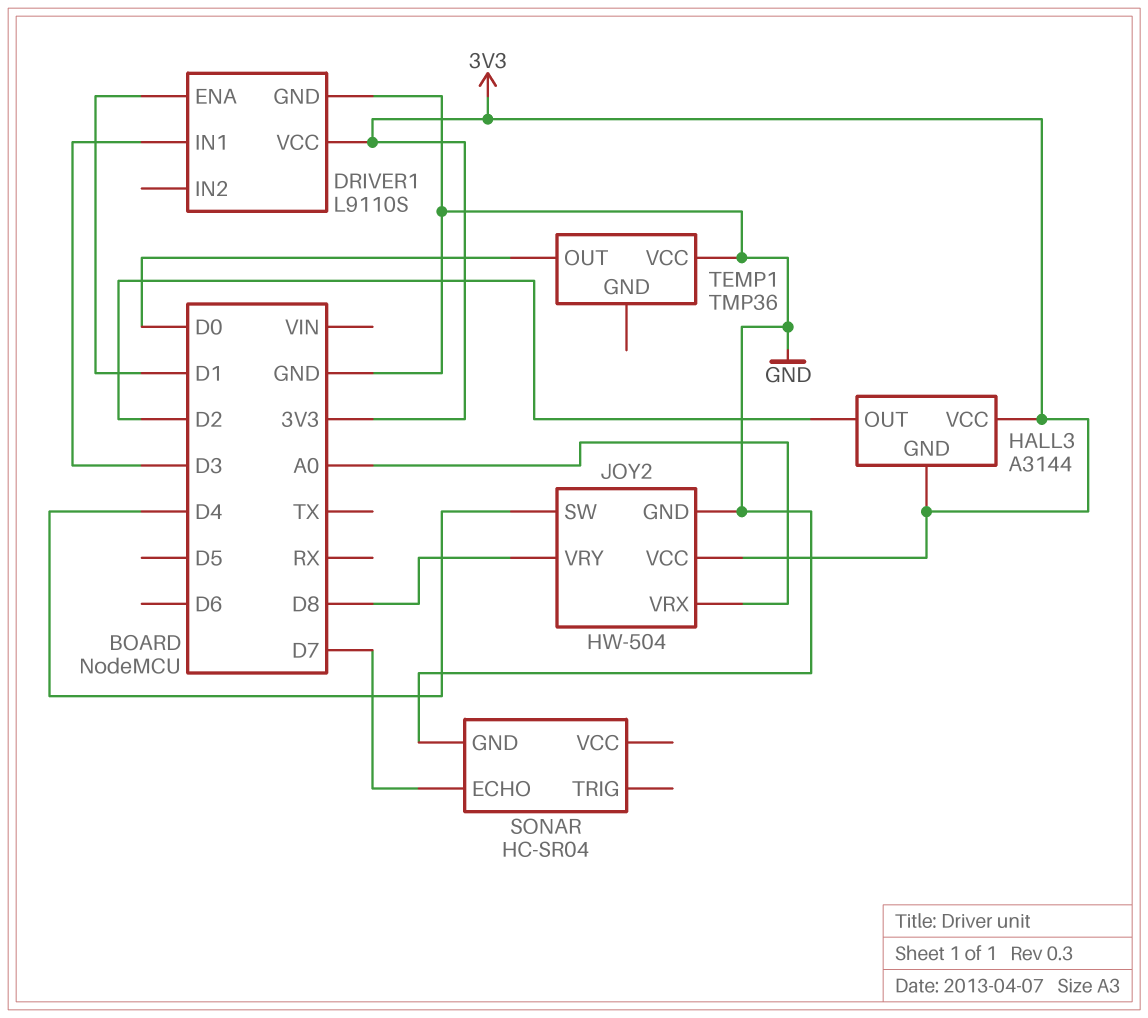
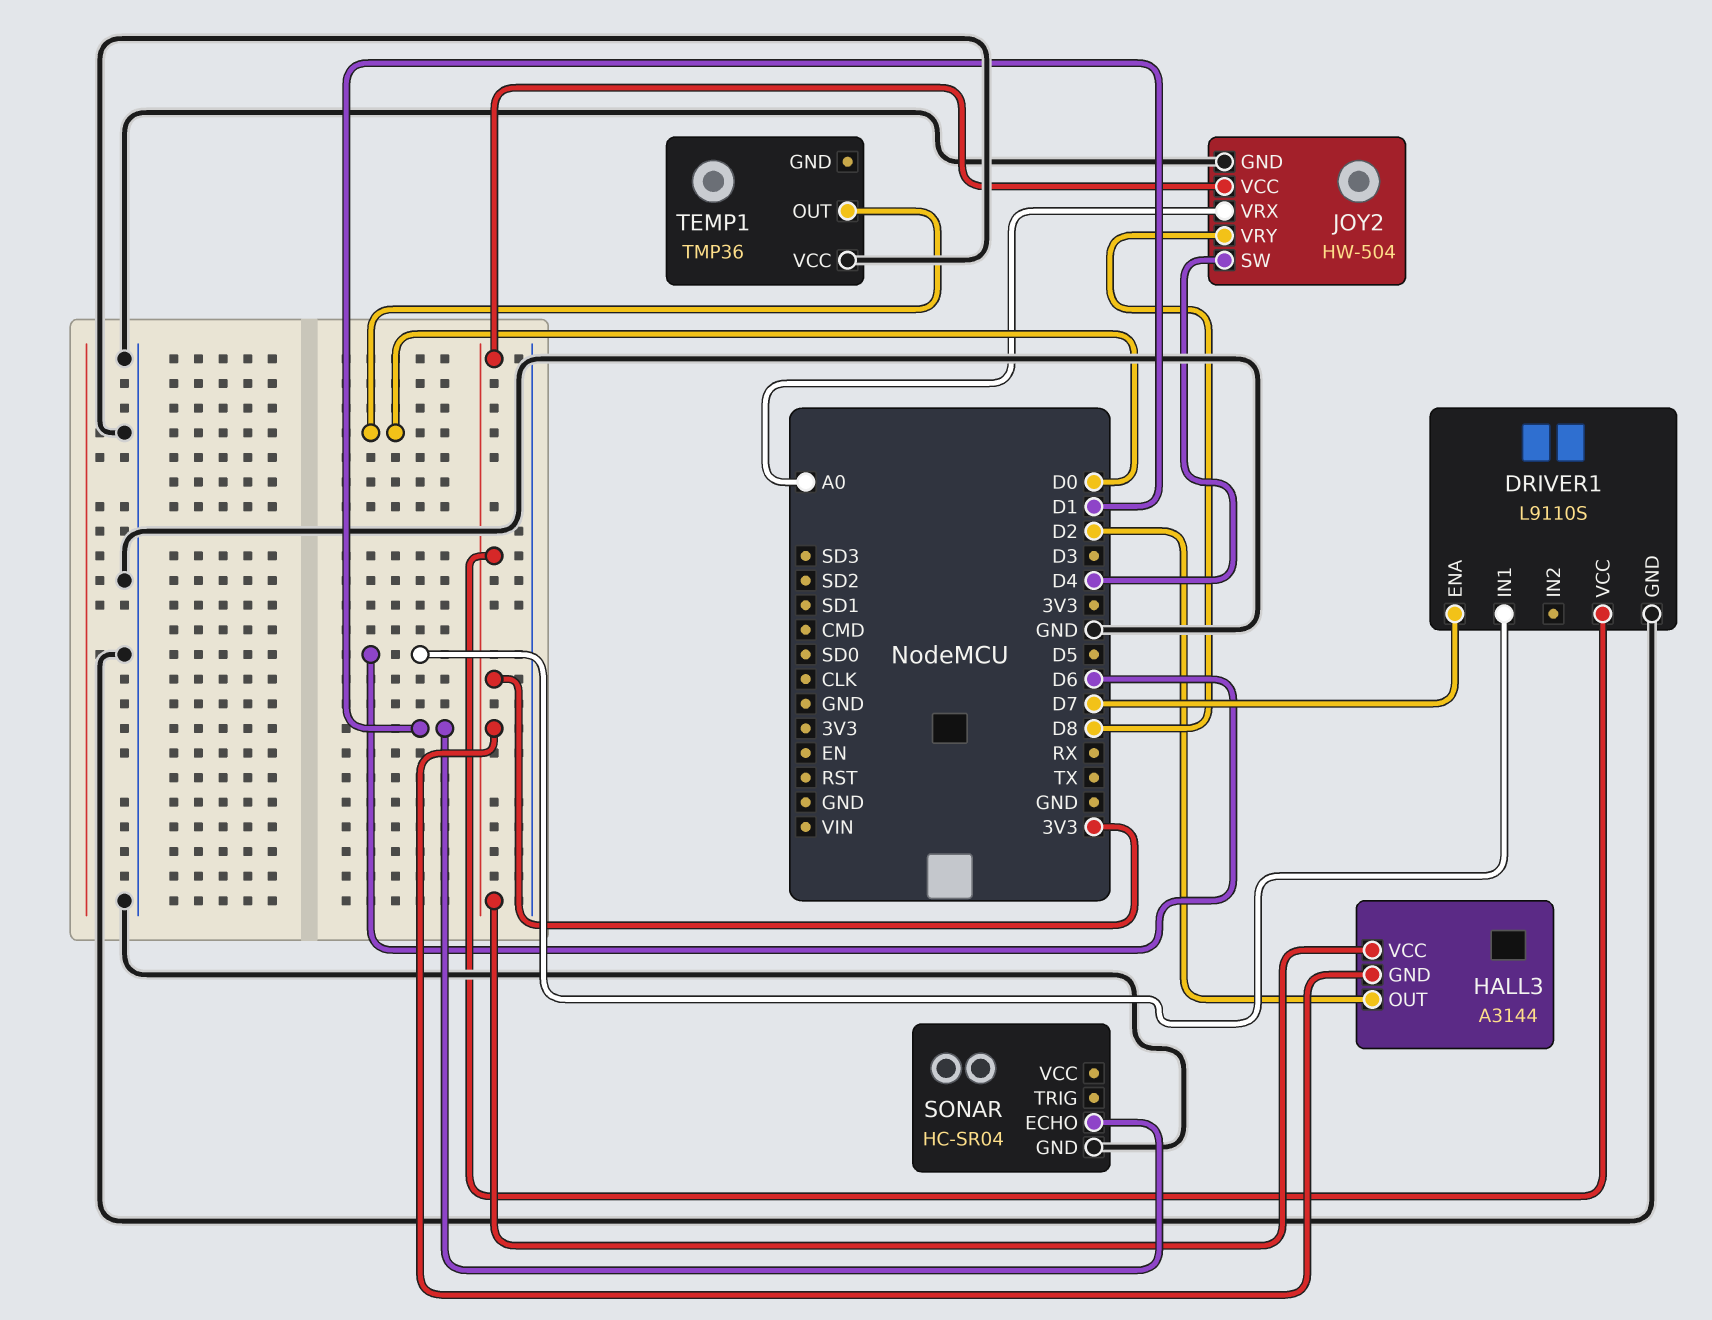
DRIVER1 pin ENA: D1 -> D7
DRIVER1 pin IN1: D3 -> D6
SONAR pin ECHO: D7 -> D1

